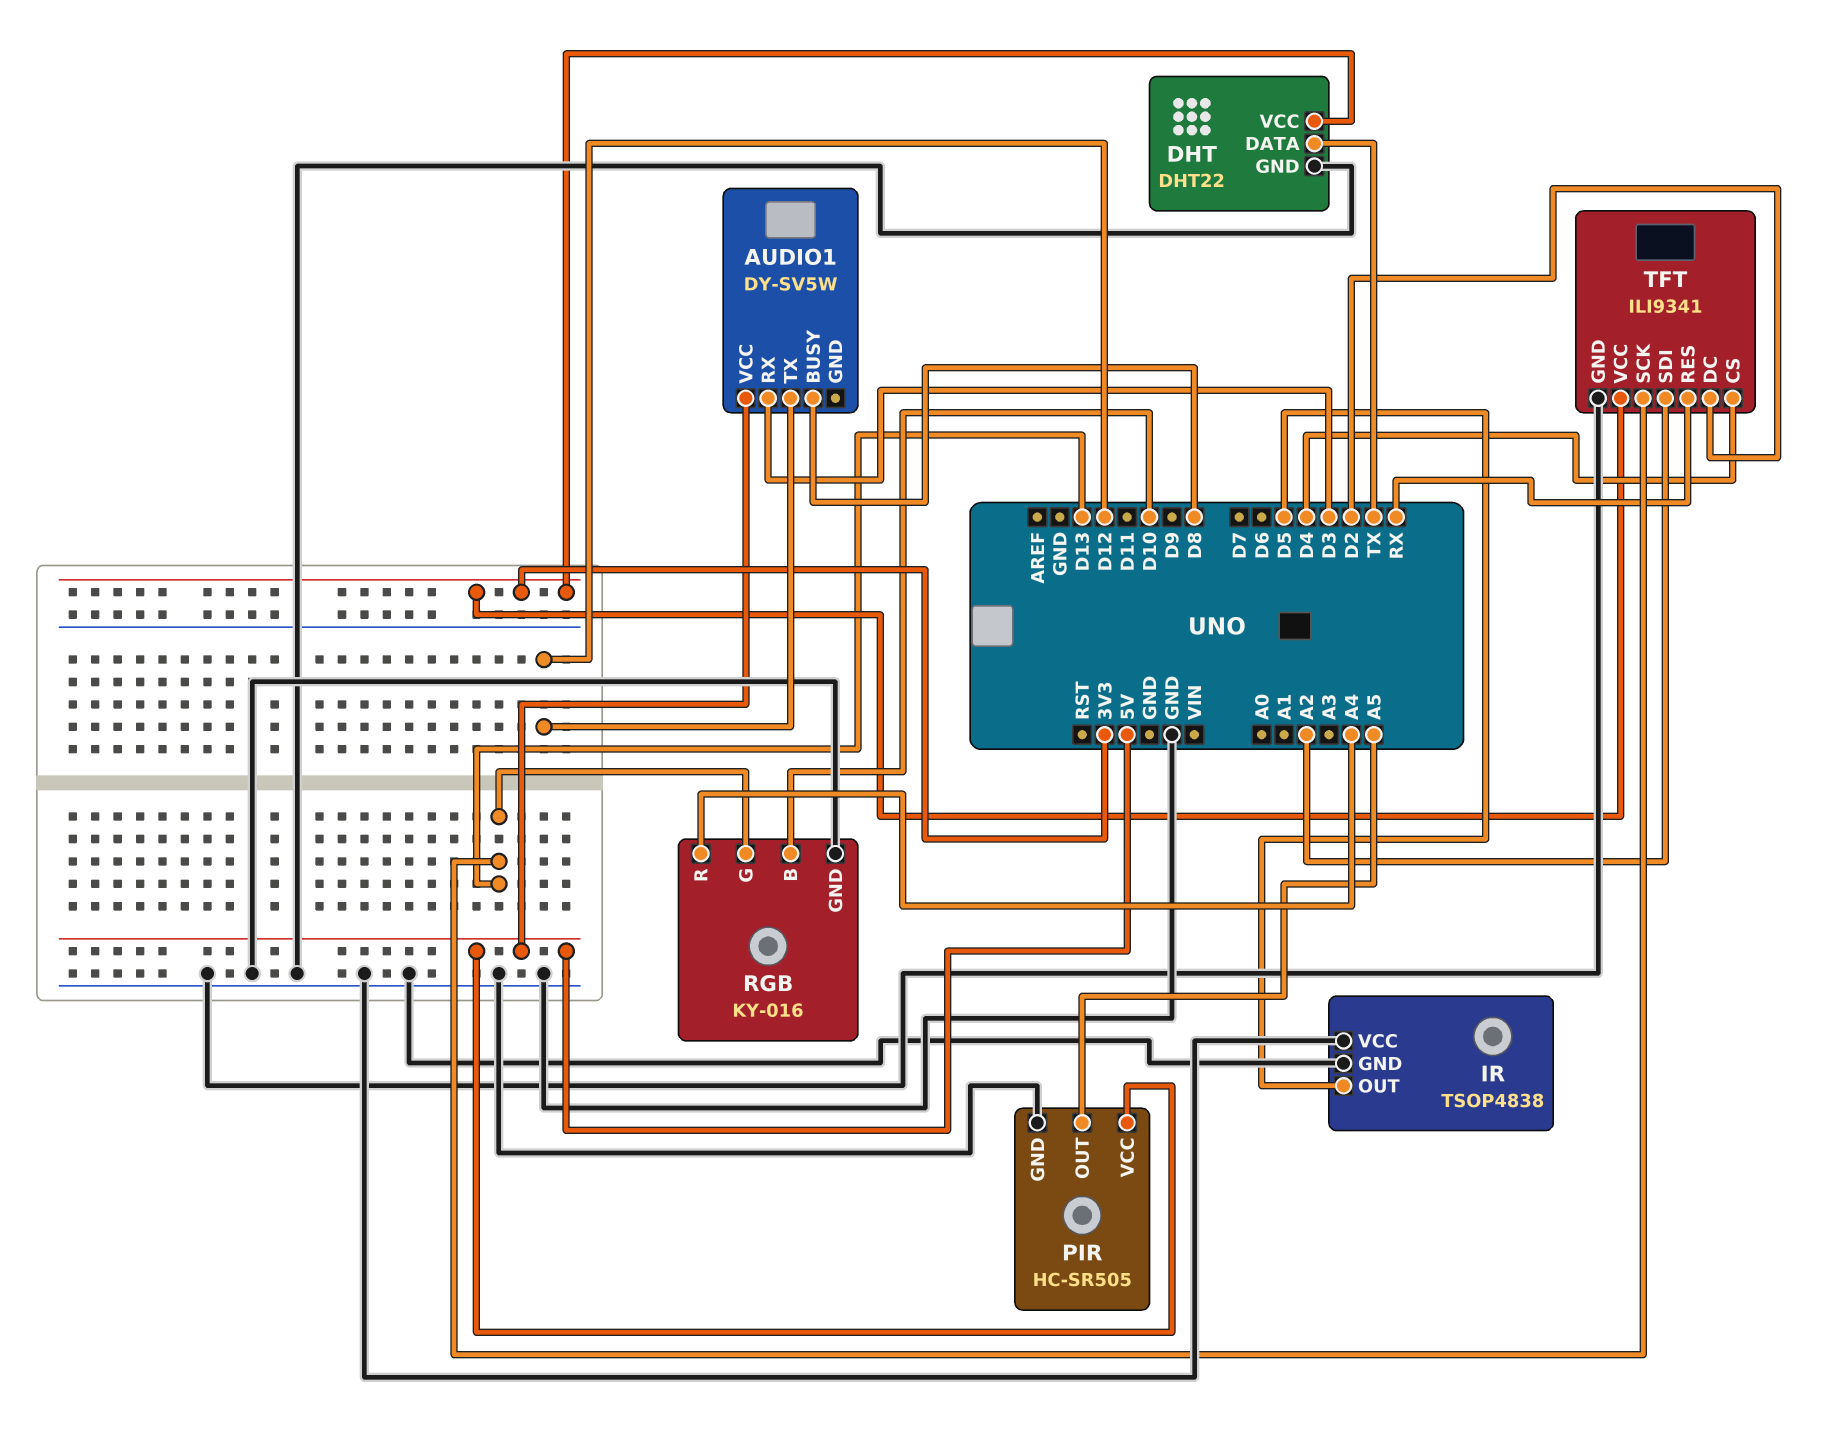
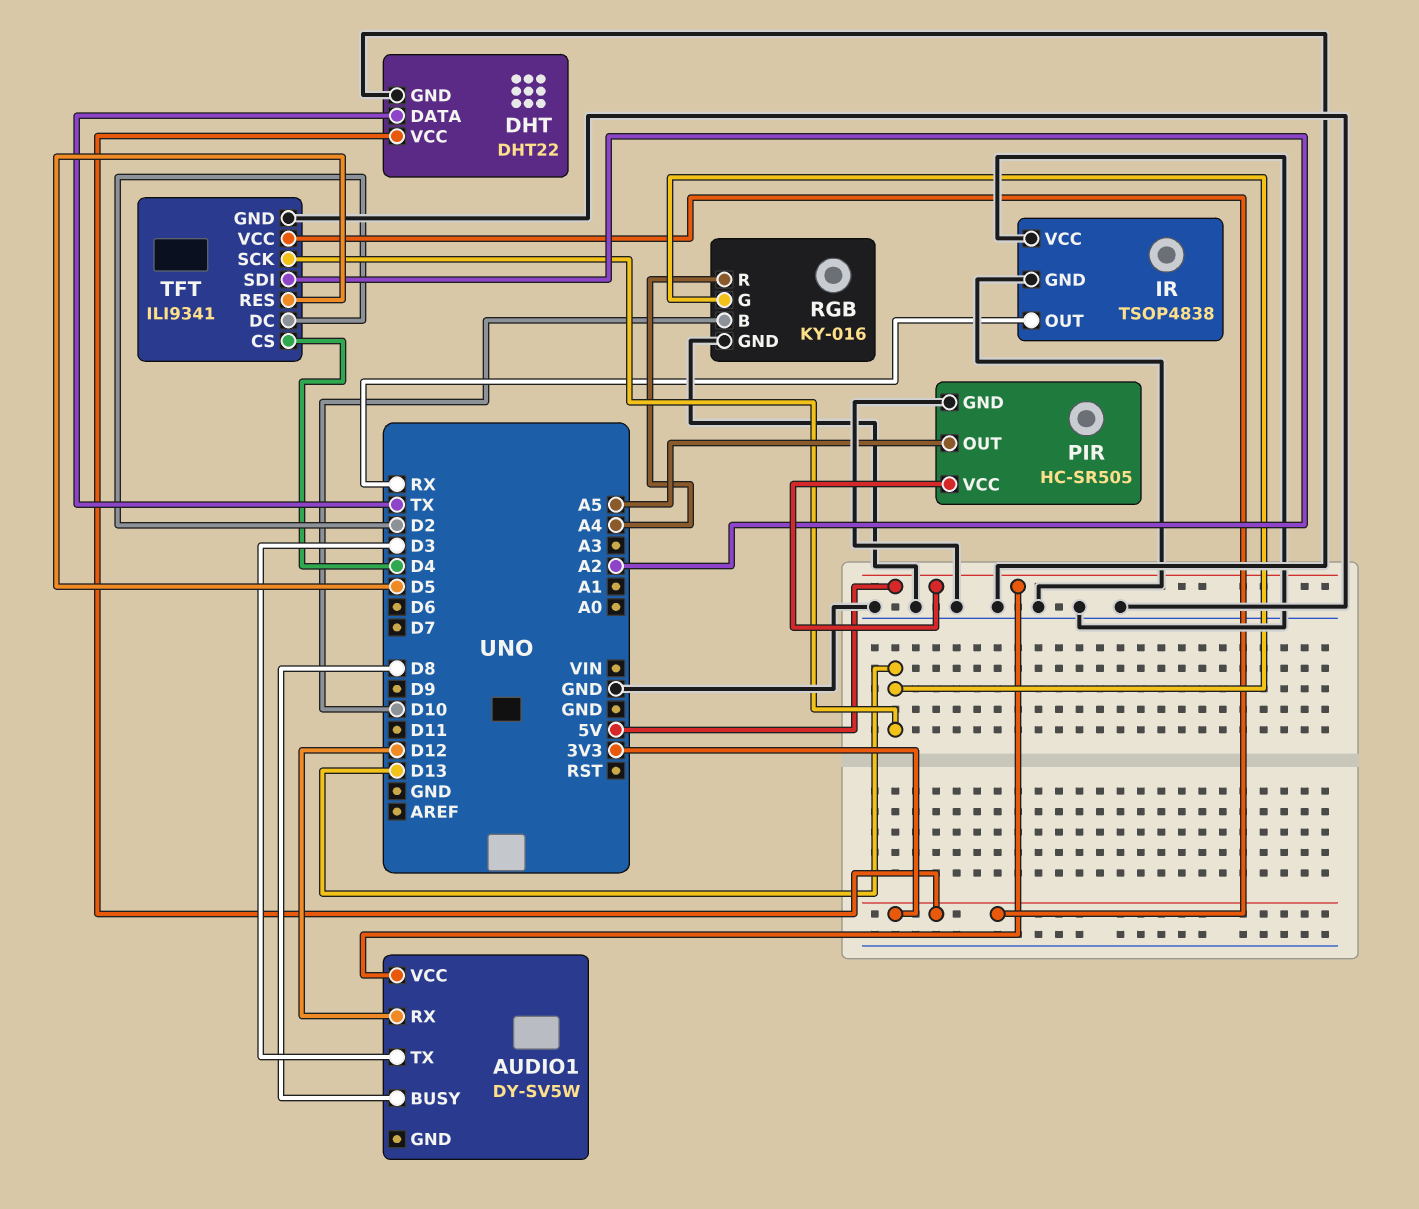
AUDIO1 pin RX: D3 -> D12
AUDIO1 pin TX: D12 -> D3
IR pin OUT: D5 -> RX
TFT pin RES: RX -> D5

